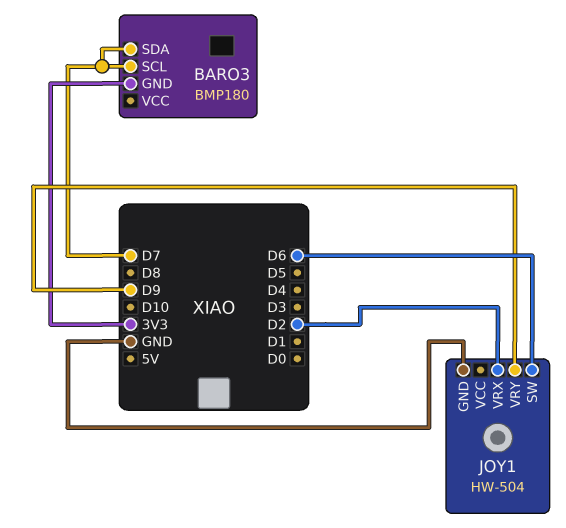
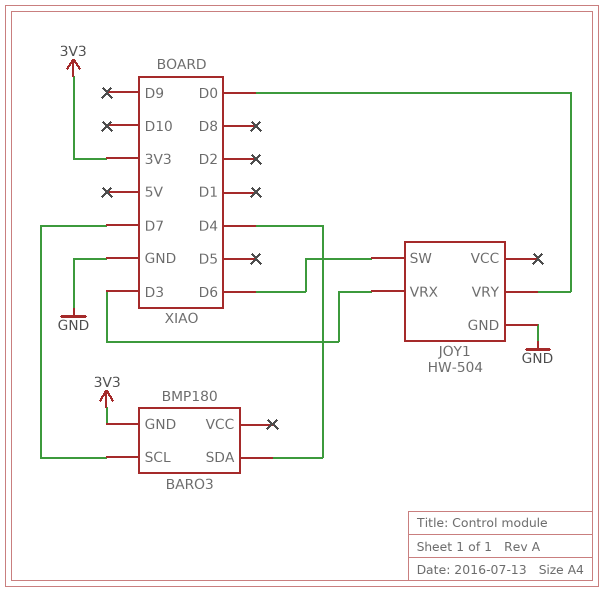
BARO3 pin SDA: D7 -> D4
JOY1 pin VRX: D2 -> D3
JOY1 pin VRY: D9 -> D0

